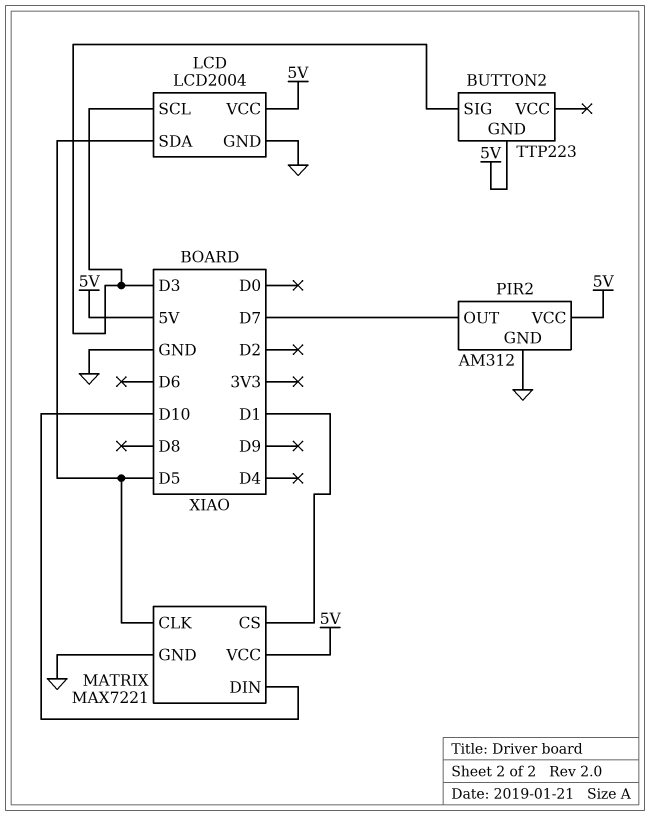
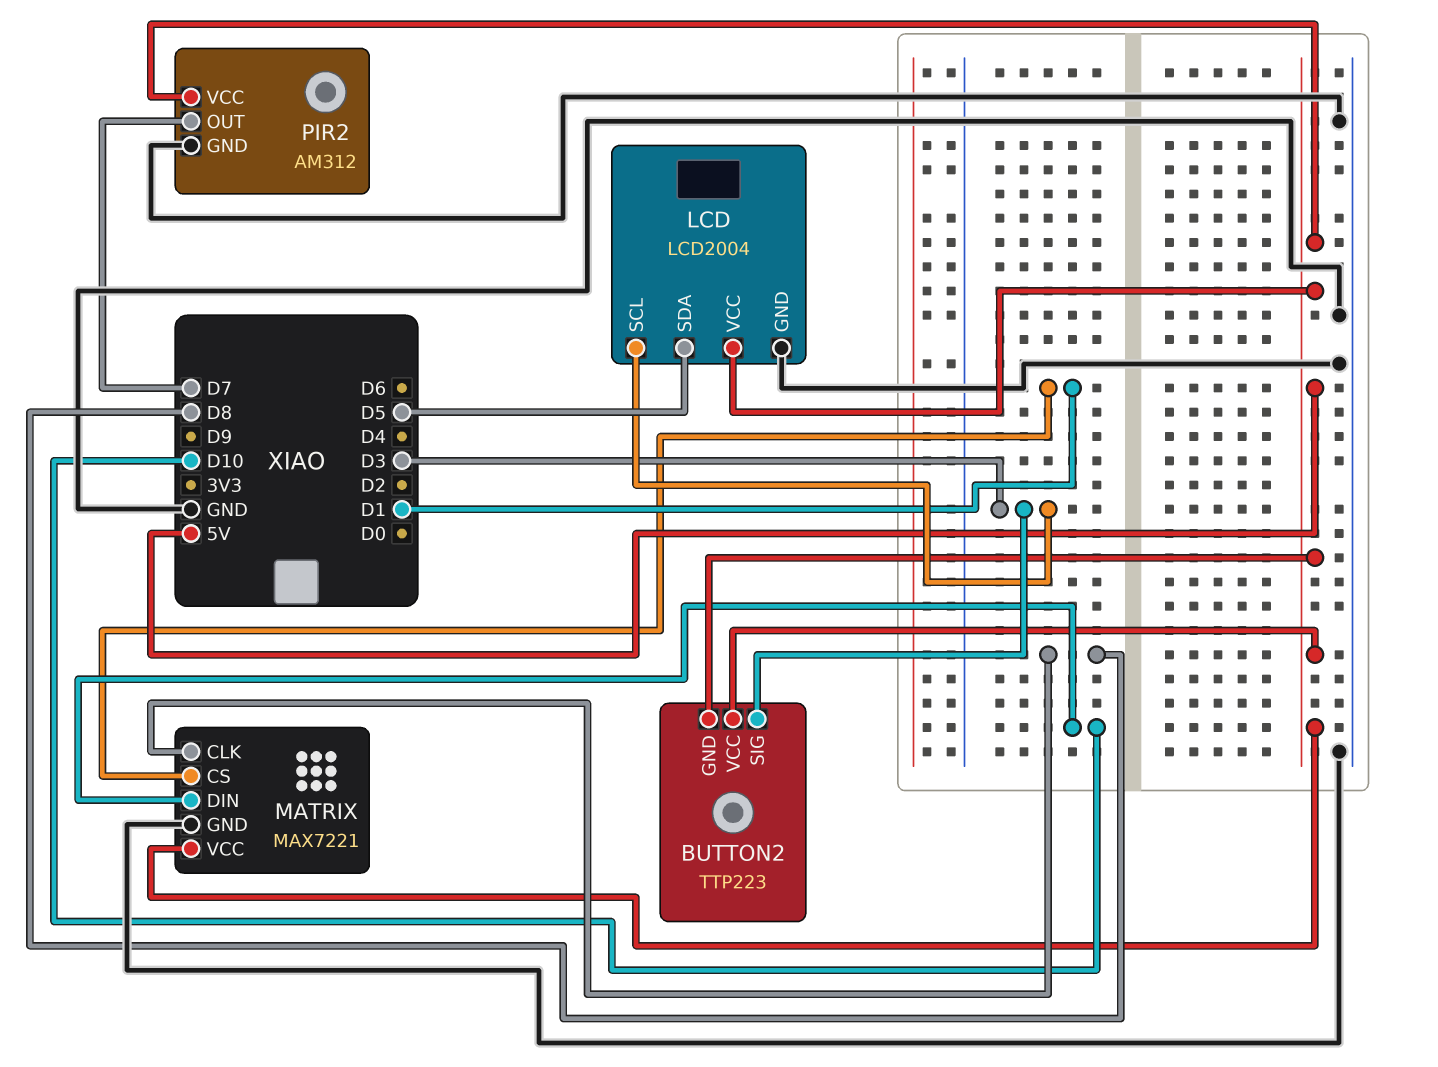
BUTTON2 pin VCC: none -> 5V
MATRIX pin CLK: D5 -> D8

